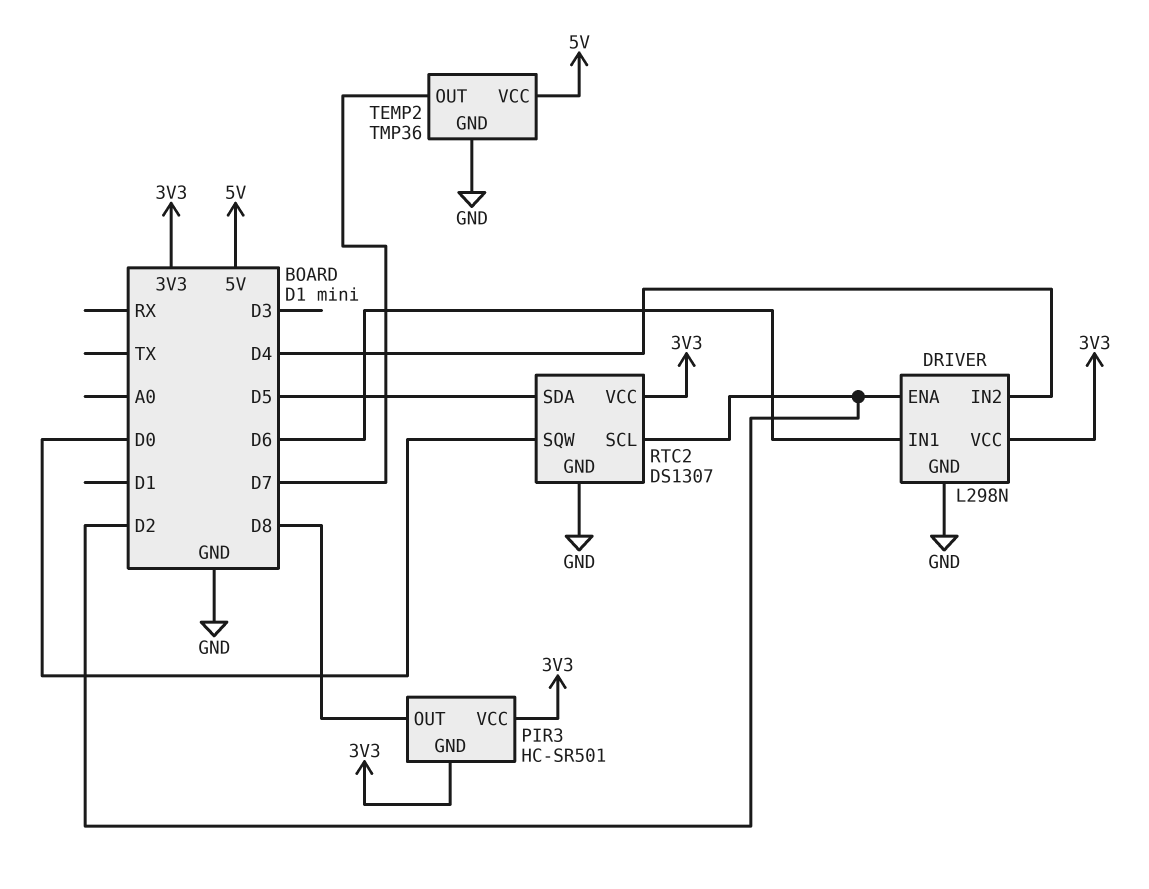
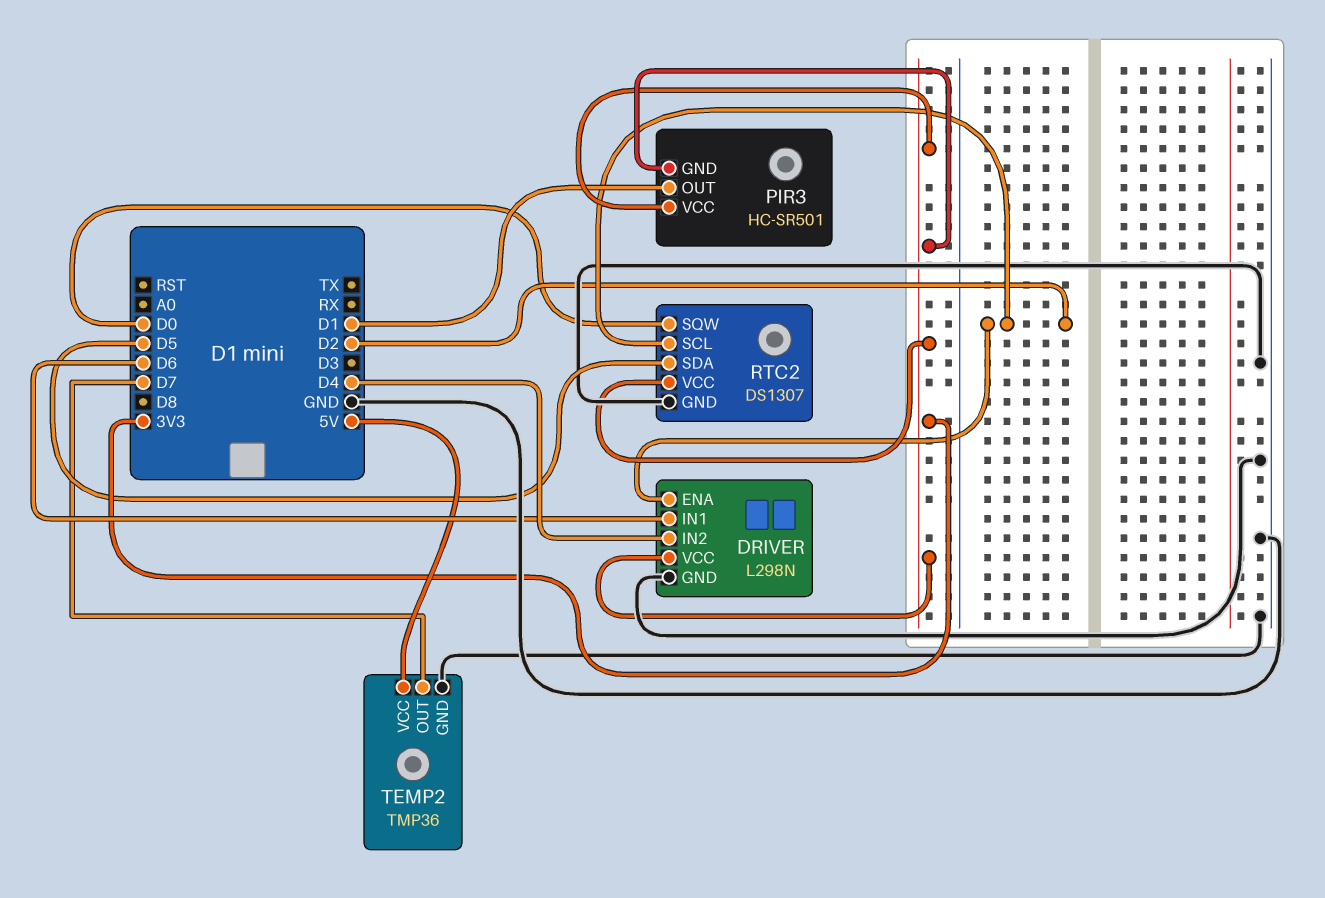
PIR3 pin OUT: D8 -> D1

